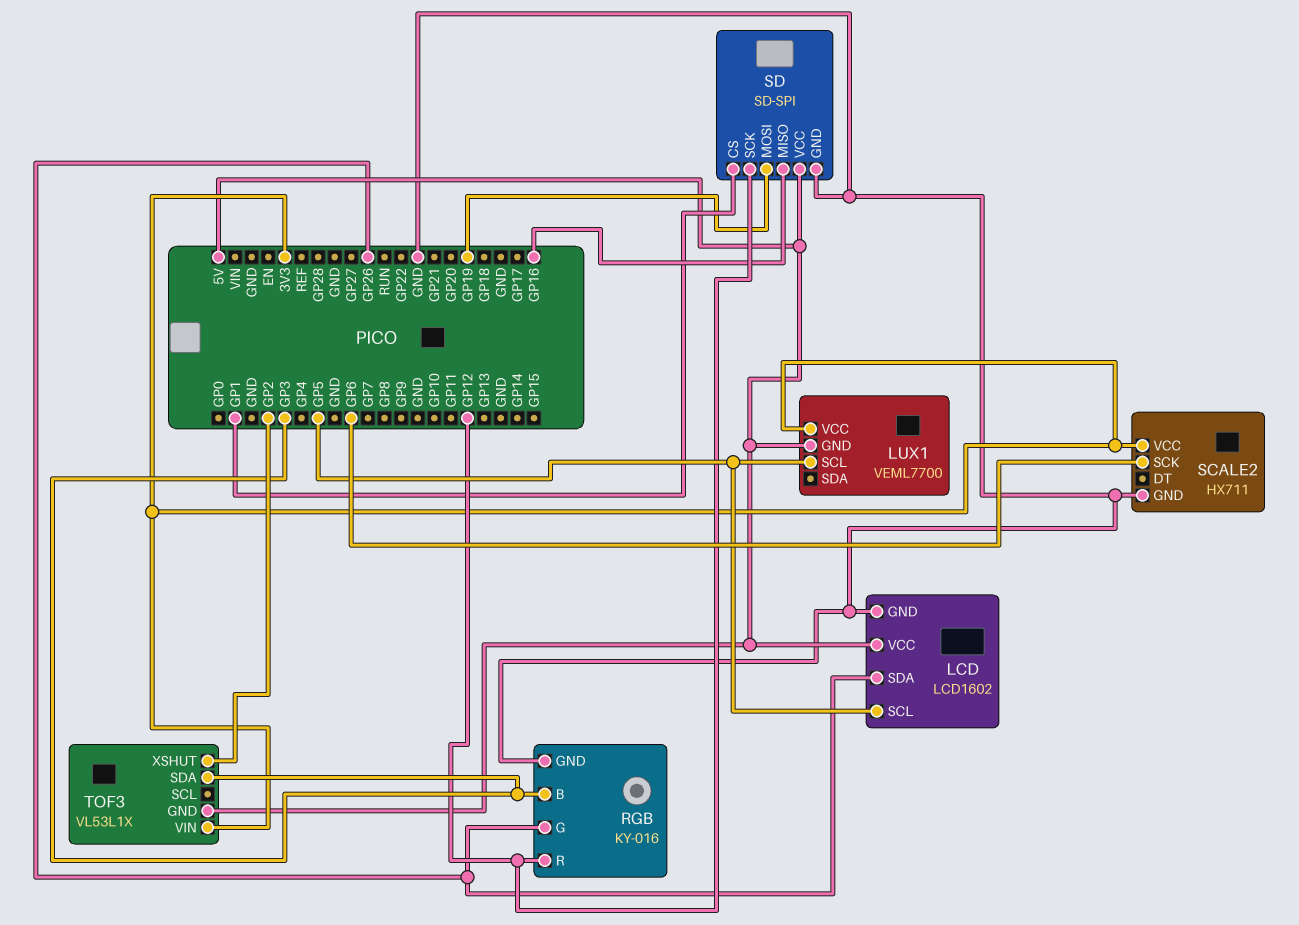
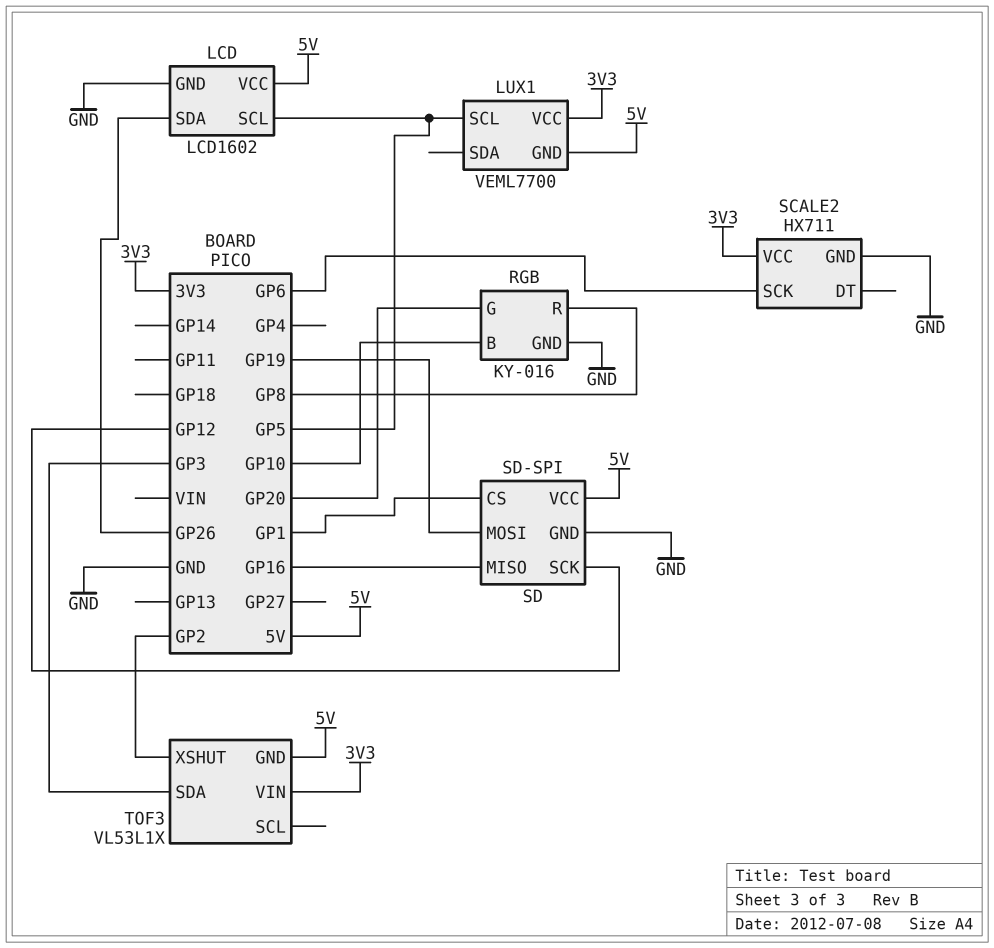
RGB pin B: GP3 -> GP10
RGB pin G: GP26 -> GP20
RGB pin R: GP12 -> GP8

